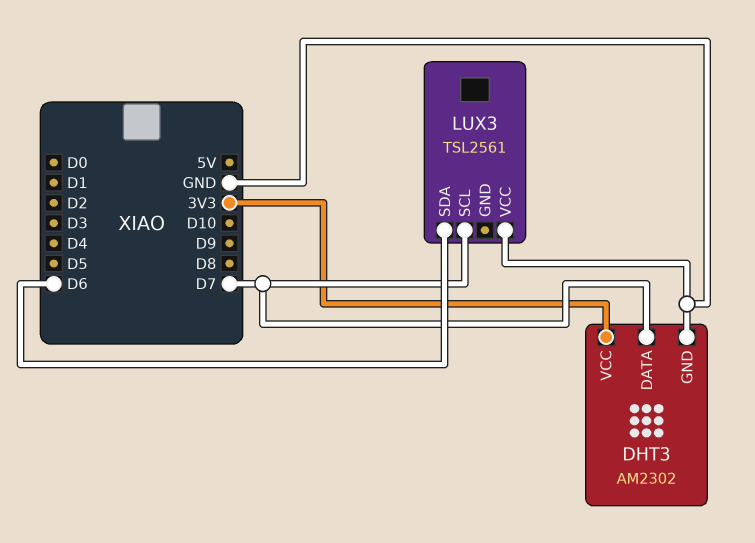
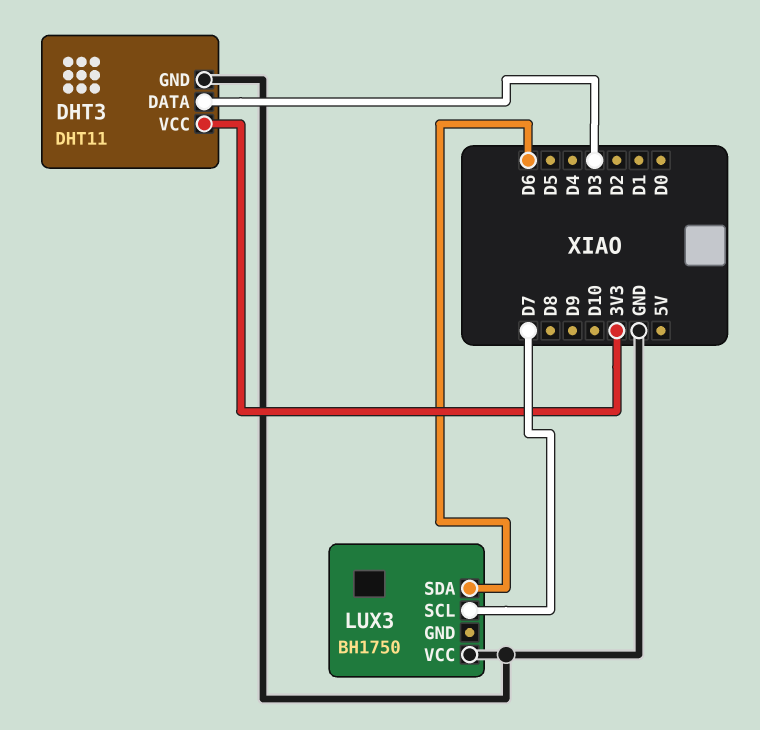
DHT3: AM2302 -> DHT11
DHT3 pin DATA: D7 -> D3
LUX3: TSL2561 -> BH1750

